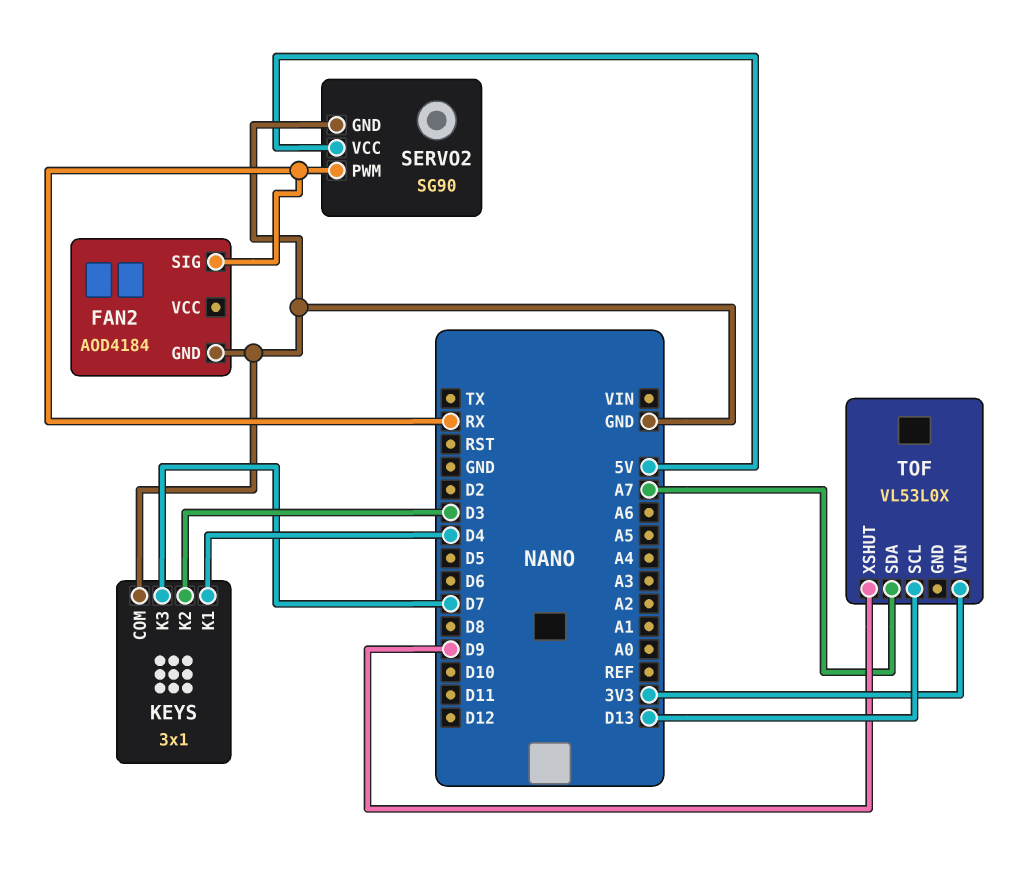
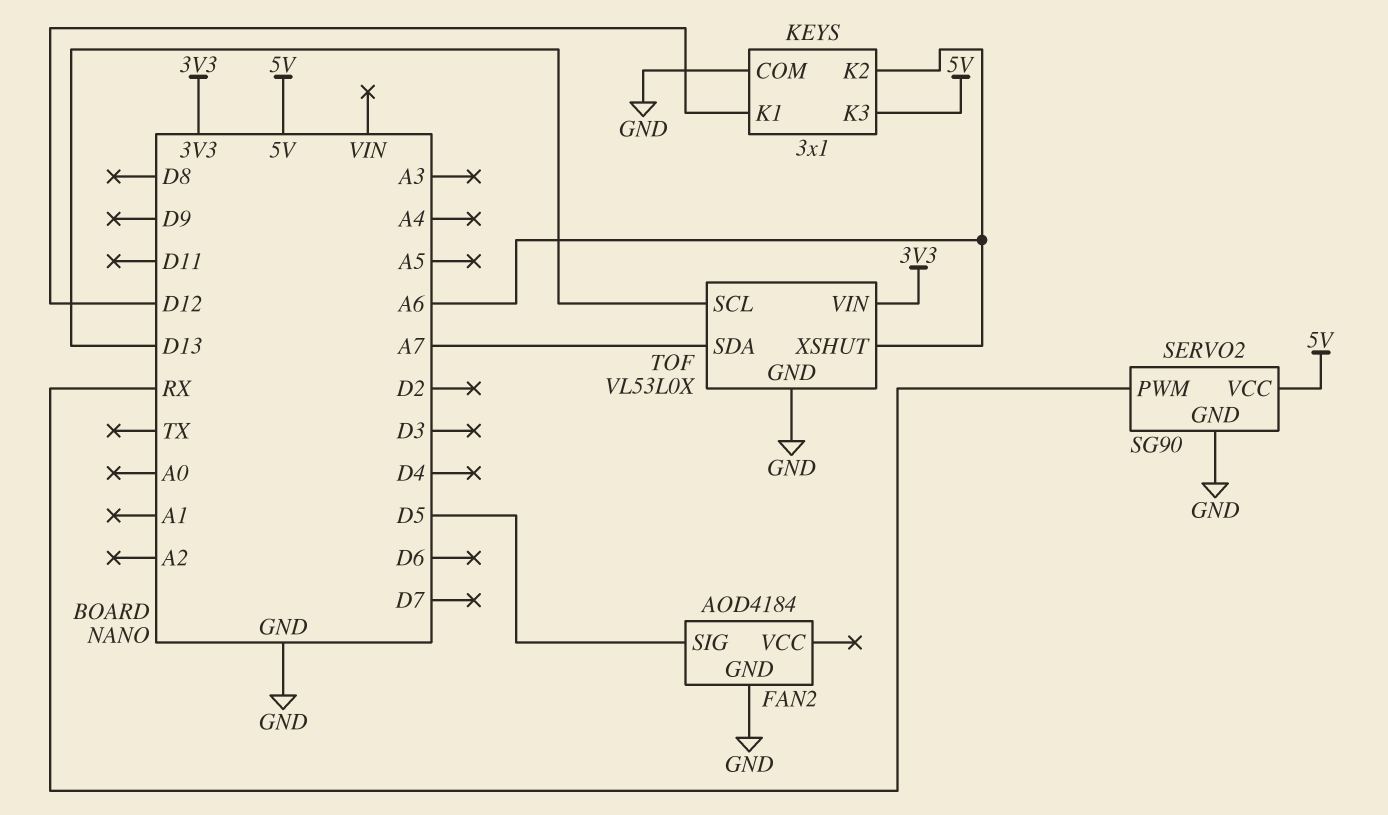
FAN2 pin SIG: RX -> D5
KEYS pin K1: D4 -> D12
KEYS pin K2: D3 -> A6
KEYS pin K3: D7 -> 5V
TOF pin GND: none -> GND
TOF pin XSHUT: D9 -> A6

